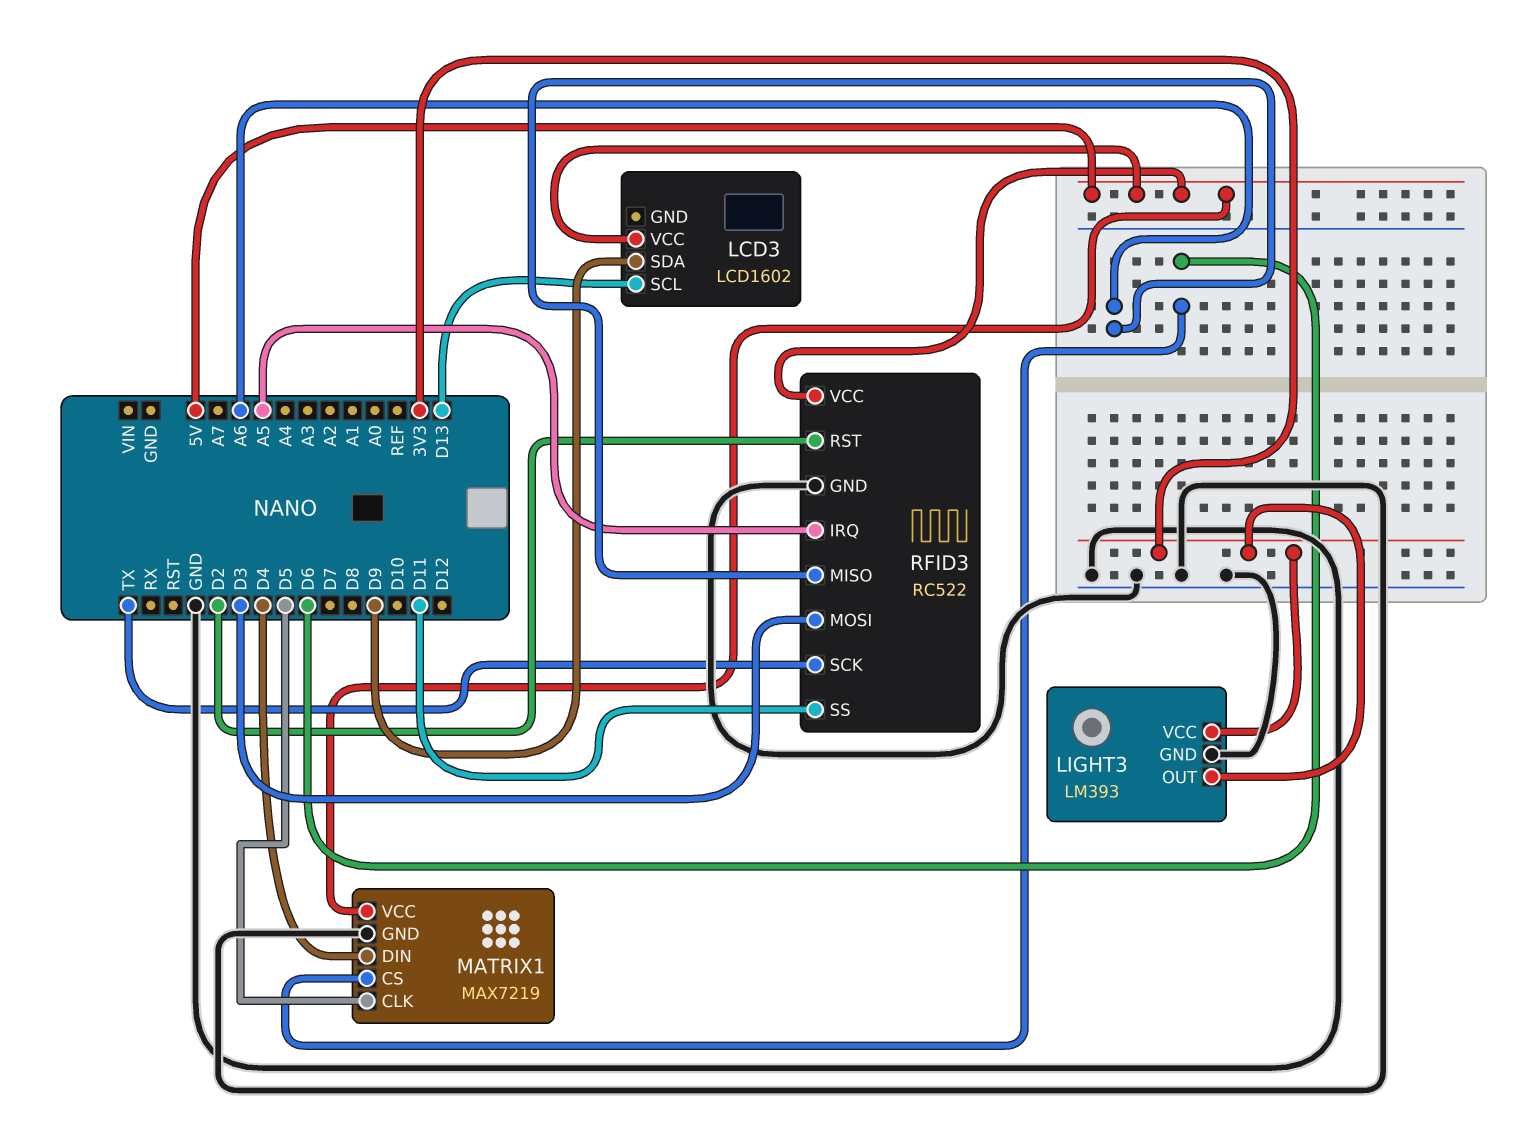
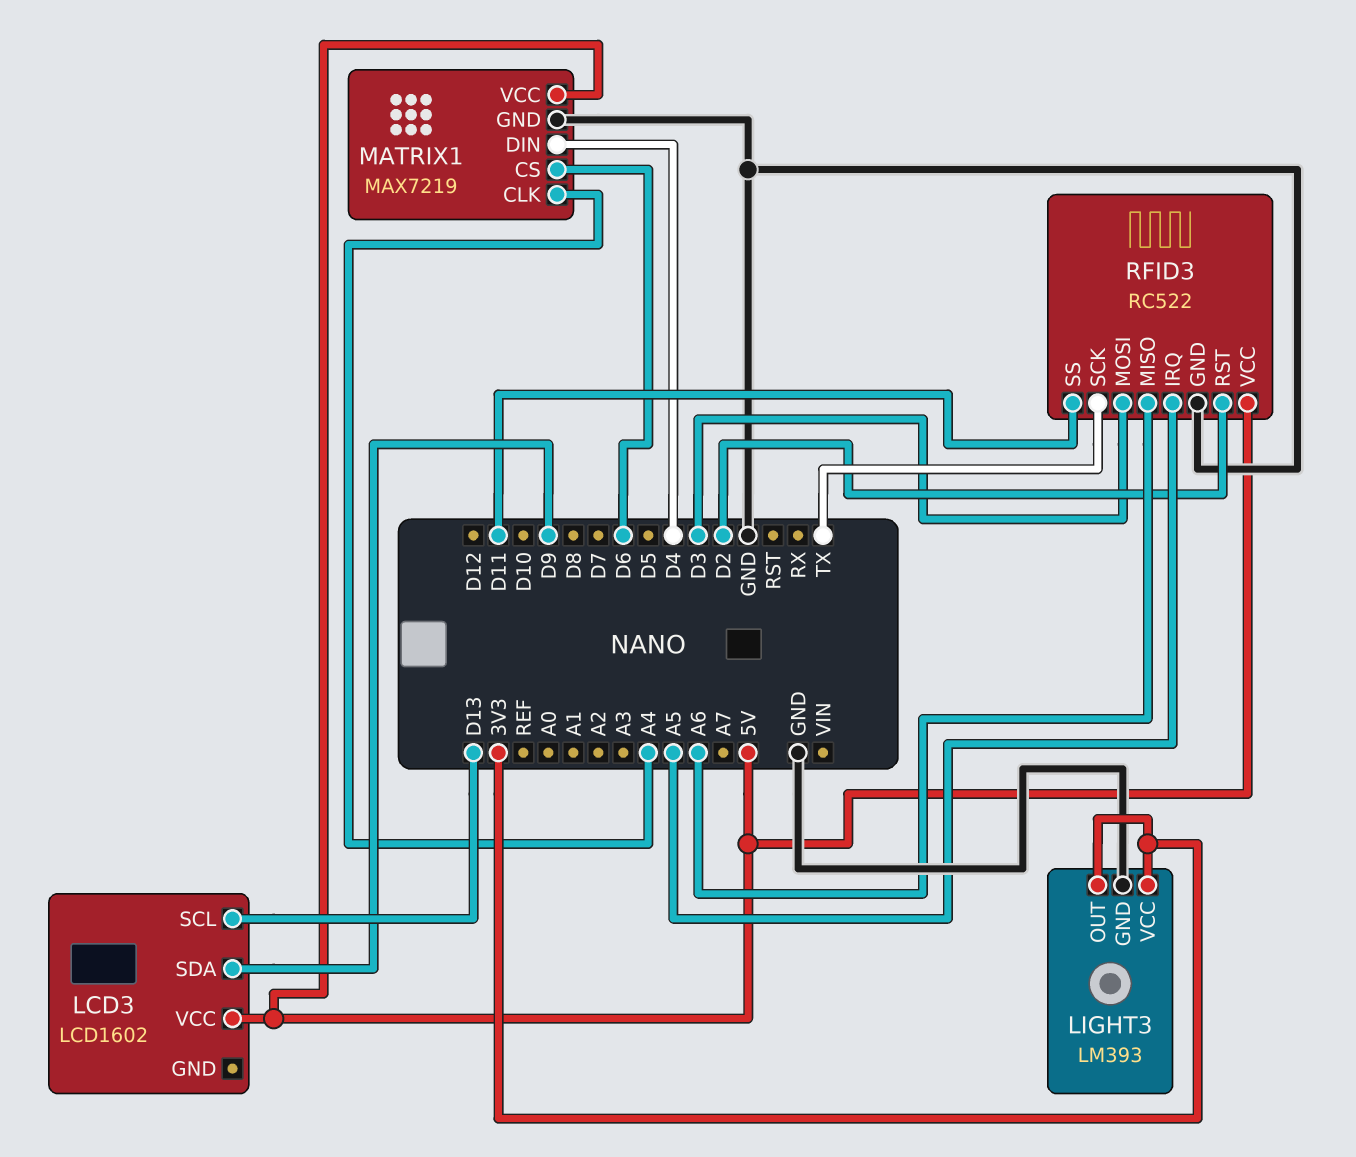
MATRIX1 pin CLK: D5 -> A4

